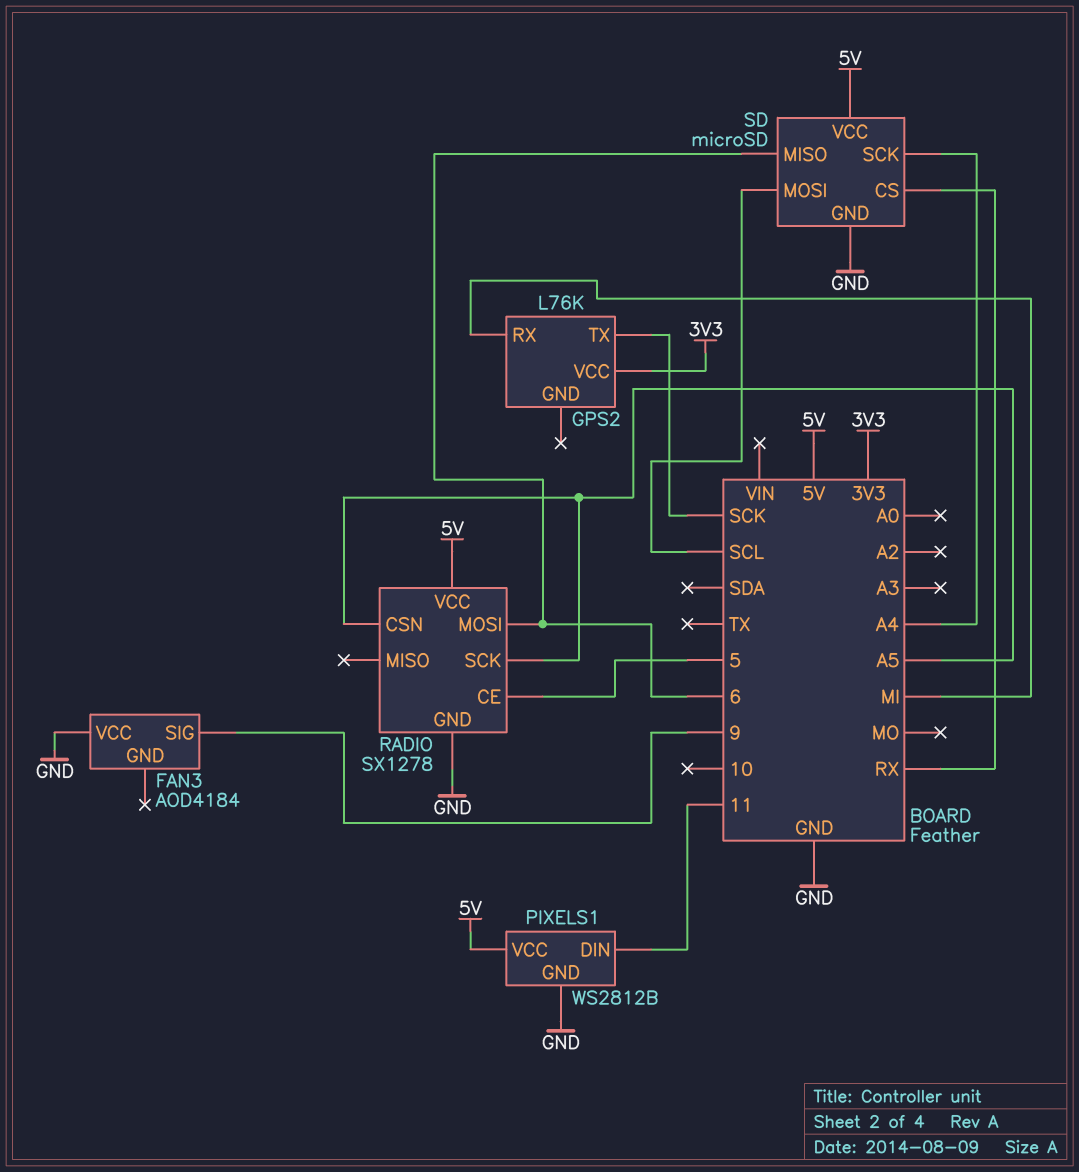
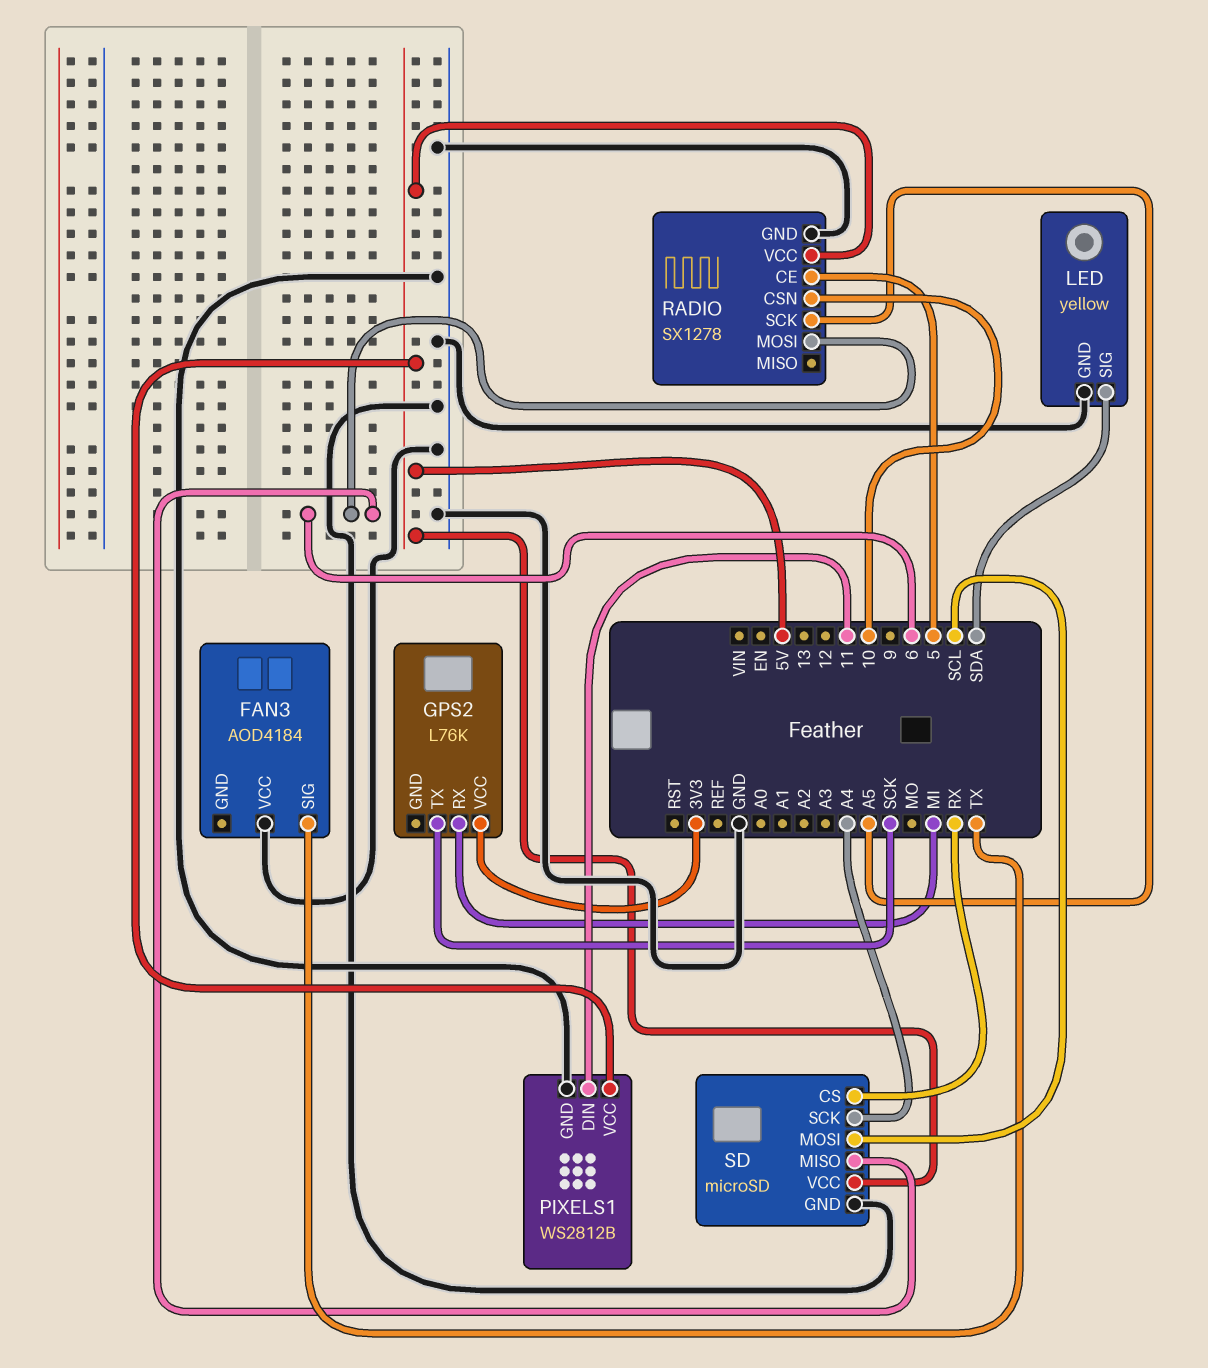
FAN3 pin SIG: 9 -> TX
LED: none -> yellow
LED pin GND: none -> GND
LED pin SIG: none -> SDA
RADIO pin CSN: A5 -> 10

